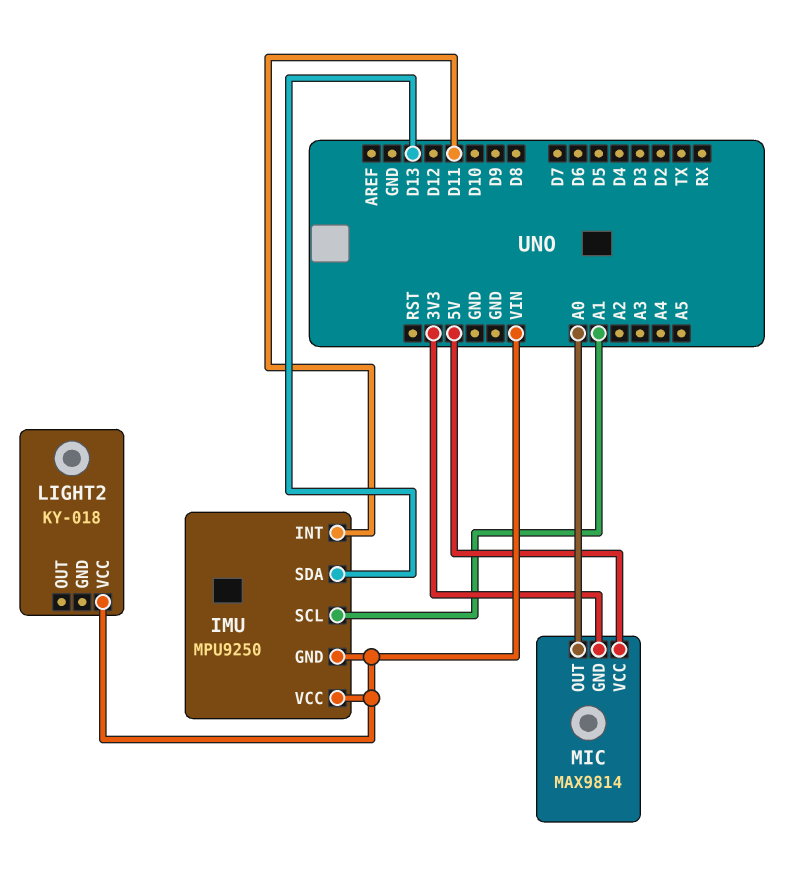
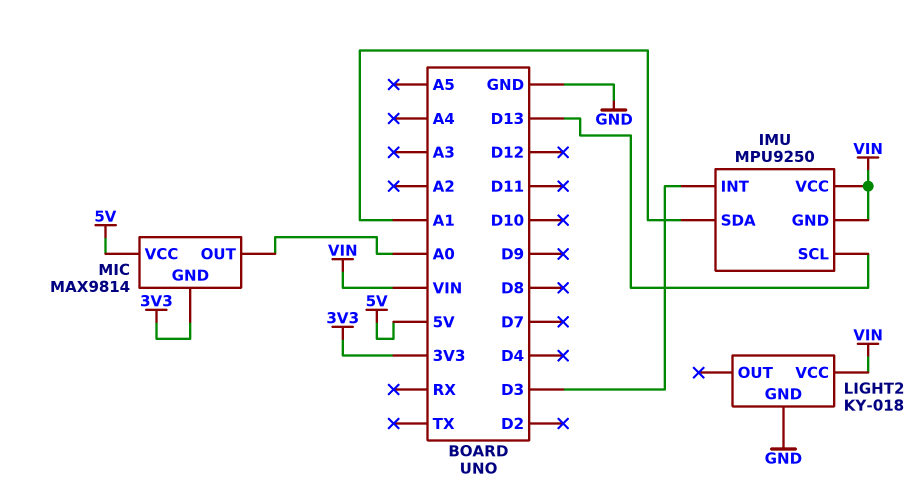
IMU pin INT: D11 -> D3
IMU pin SCL: A1 -> D13
IMU pin SDA: D13 -> A1
LIGHT2 pin GND: none -> GND

